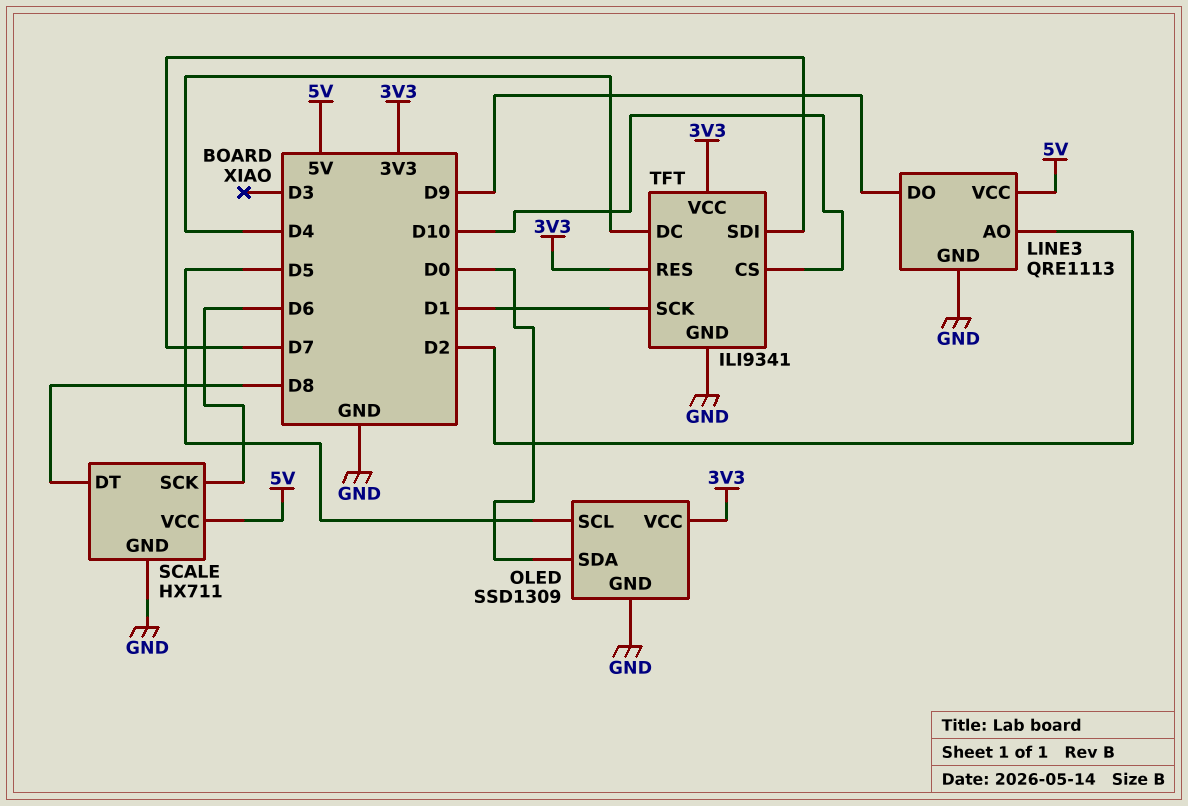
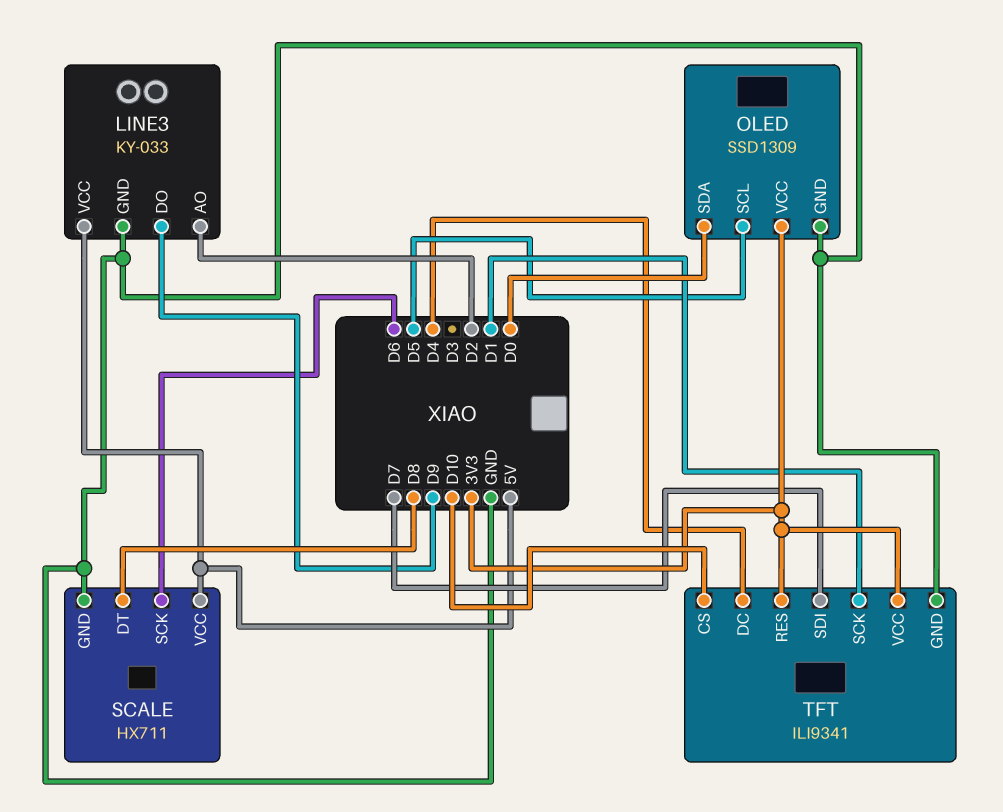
LINE3: QRE1113 -> KY-033

